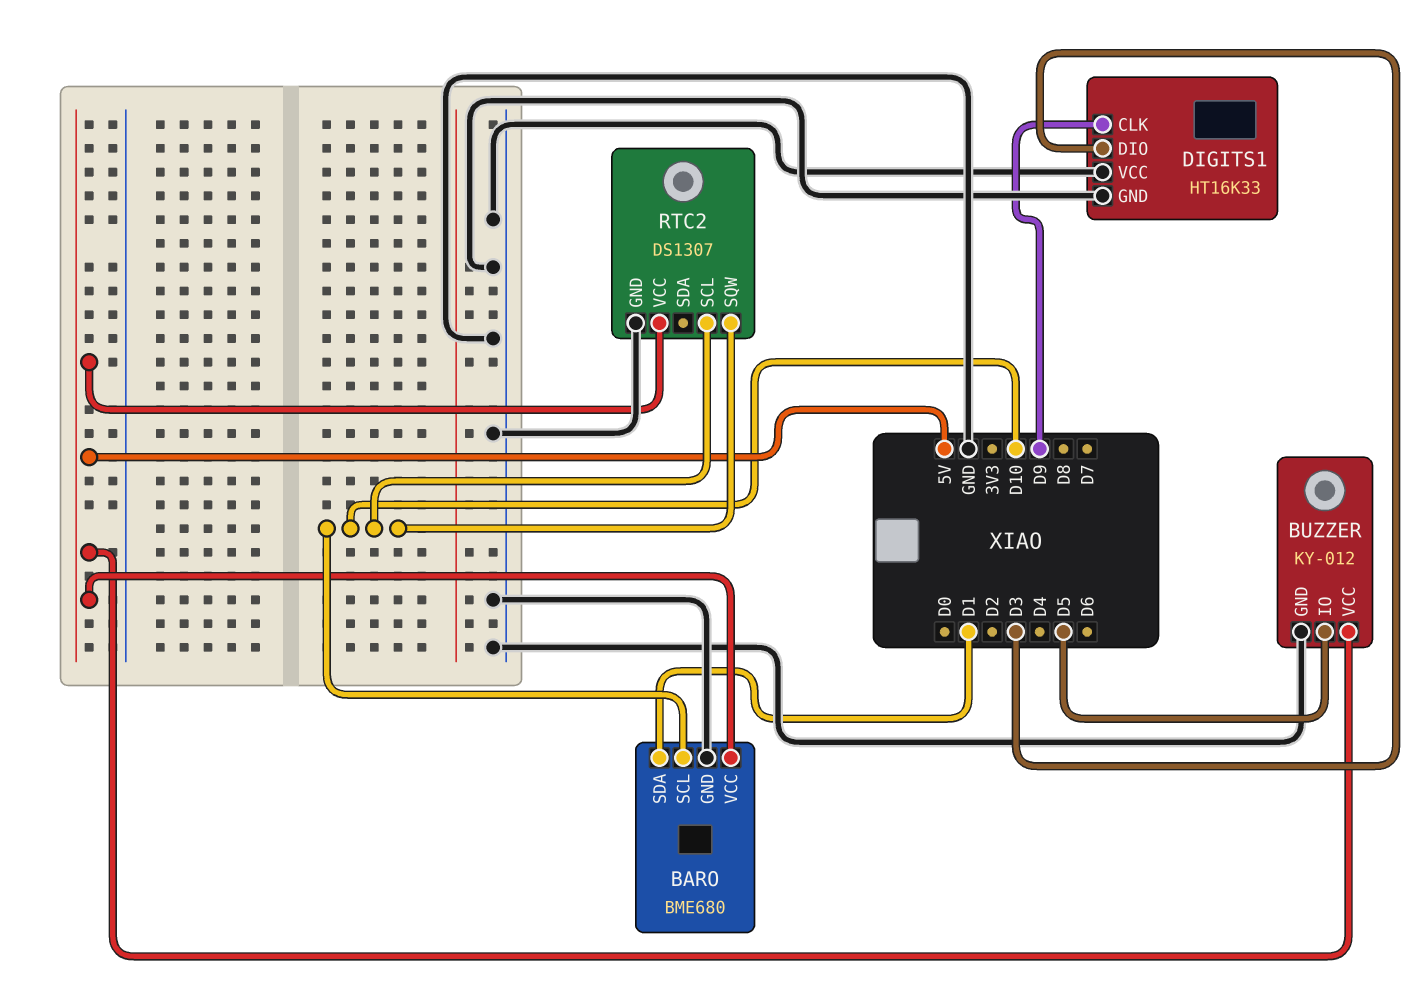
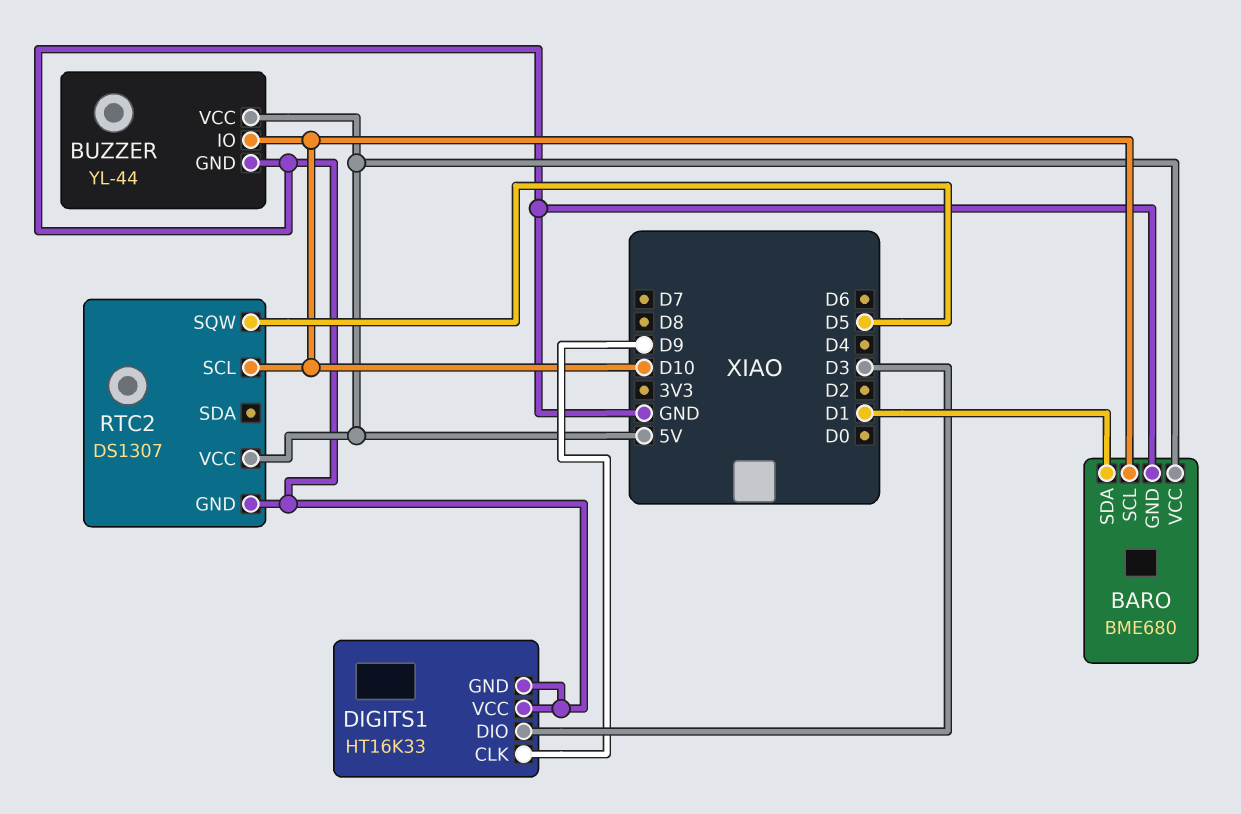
BUZZER: KY-012 -> YL-44
BUZZER pin IO: D5 -> D10
RTC2 pin SQW: D10 -> D5

